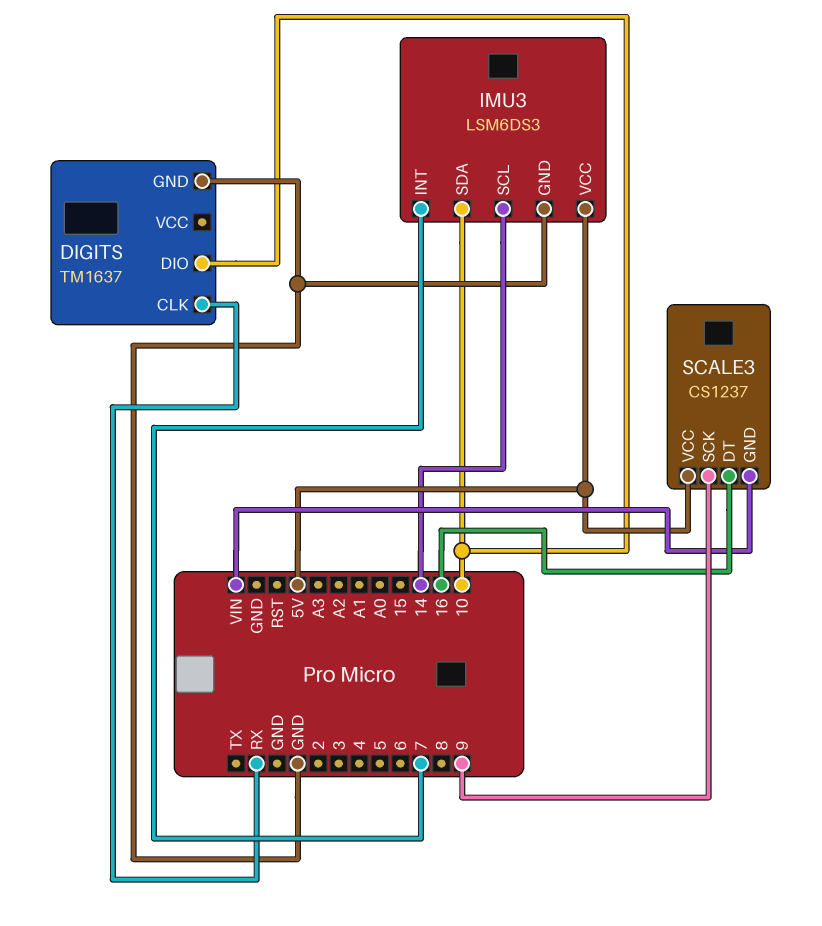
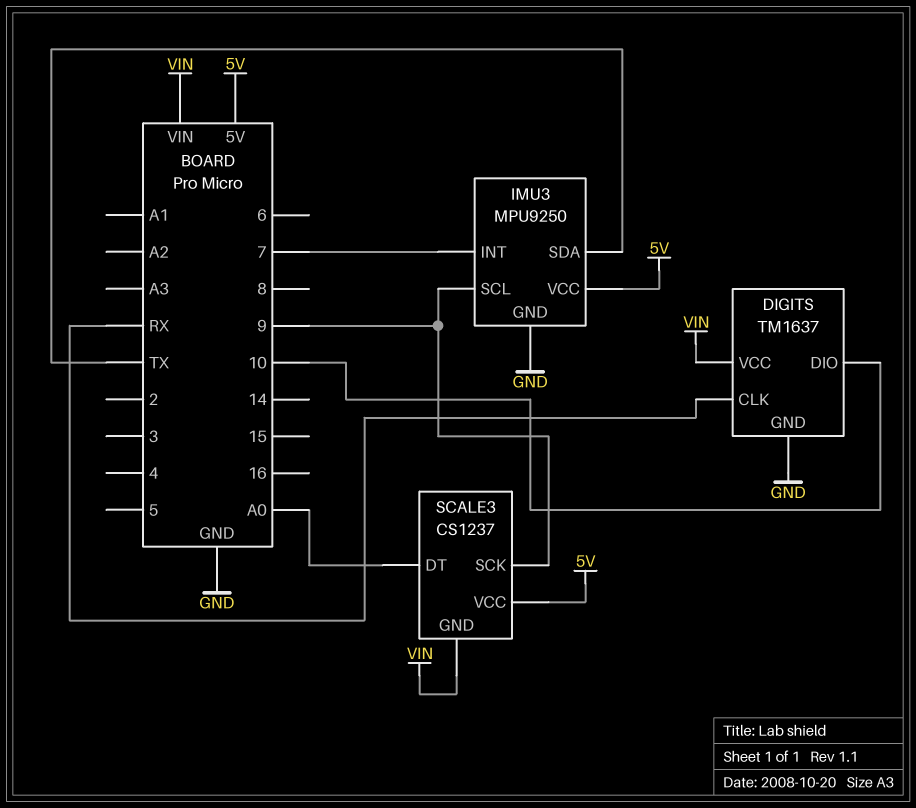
DIGITS pin VCC: none -> VIN
IMU3: LSM6DS3 -> MPU9250
IMU3 pin SCL: 14 -> 9
IMU3 pin SDA: 10 -> TX
SCALE3 pin DT: 16 -> A0

